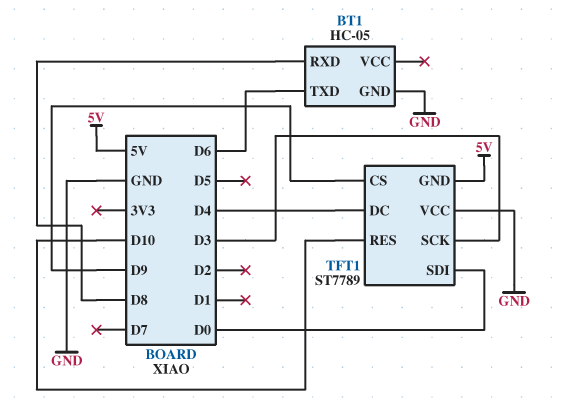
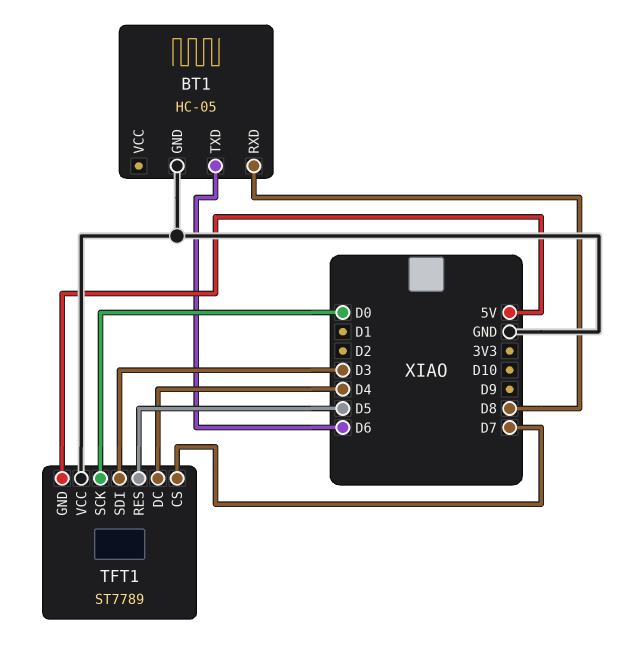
TFT1 pin CS: D9 -> D7
TFT1 pin RES: D10 -> D5
TFT1 pin SCK: D3 -> D0
TFT1 pin SDI: D0 -> D3

